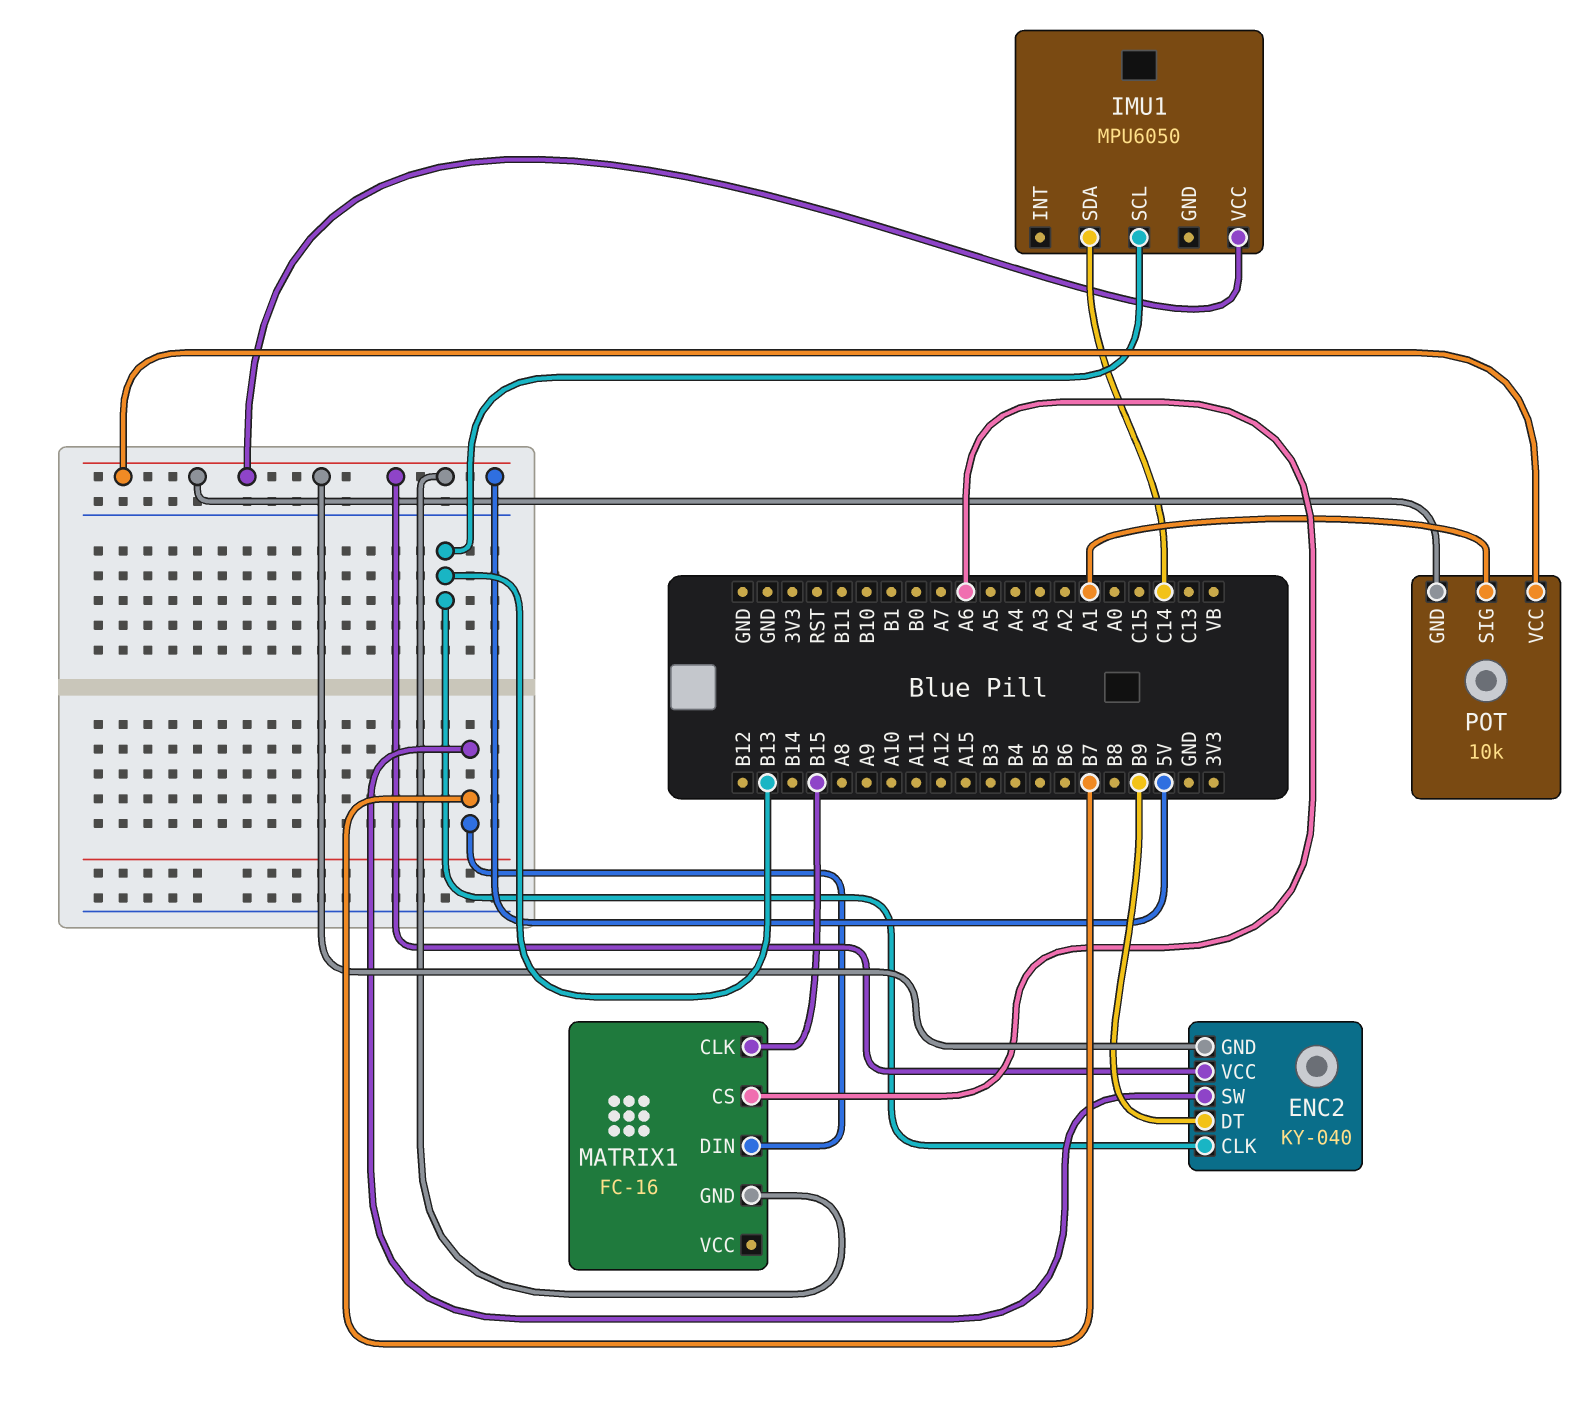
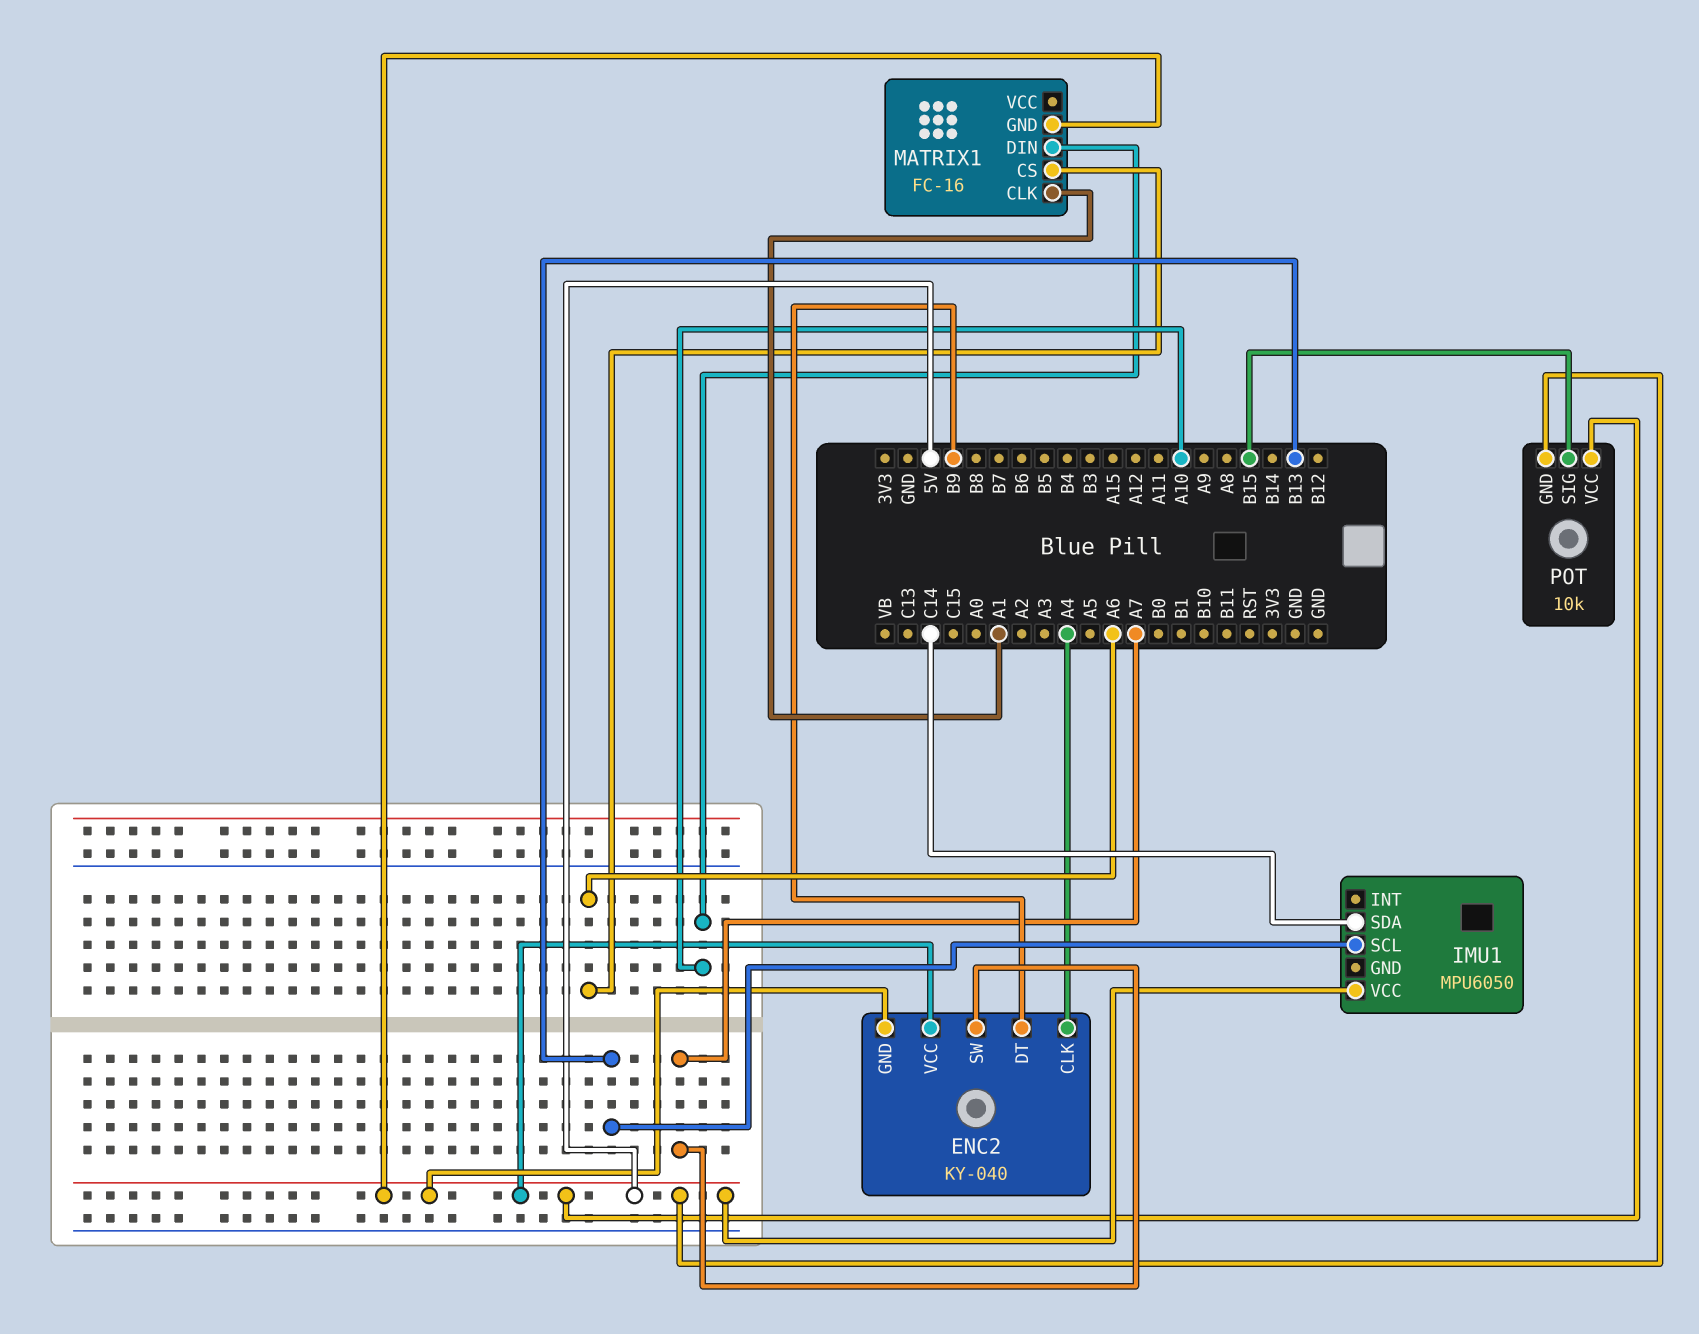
ENC2 pin CLK: B13 -> A4
ENC2 pin SW: B7 -> A7
MATRIX1 pin CLK: B15 -> A1
MATRIX1 pin DIN: B7 -> A10
POT pin SIG: A1 -> B15

